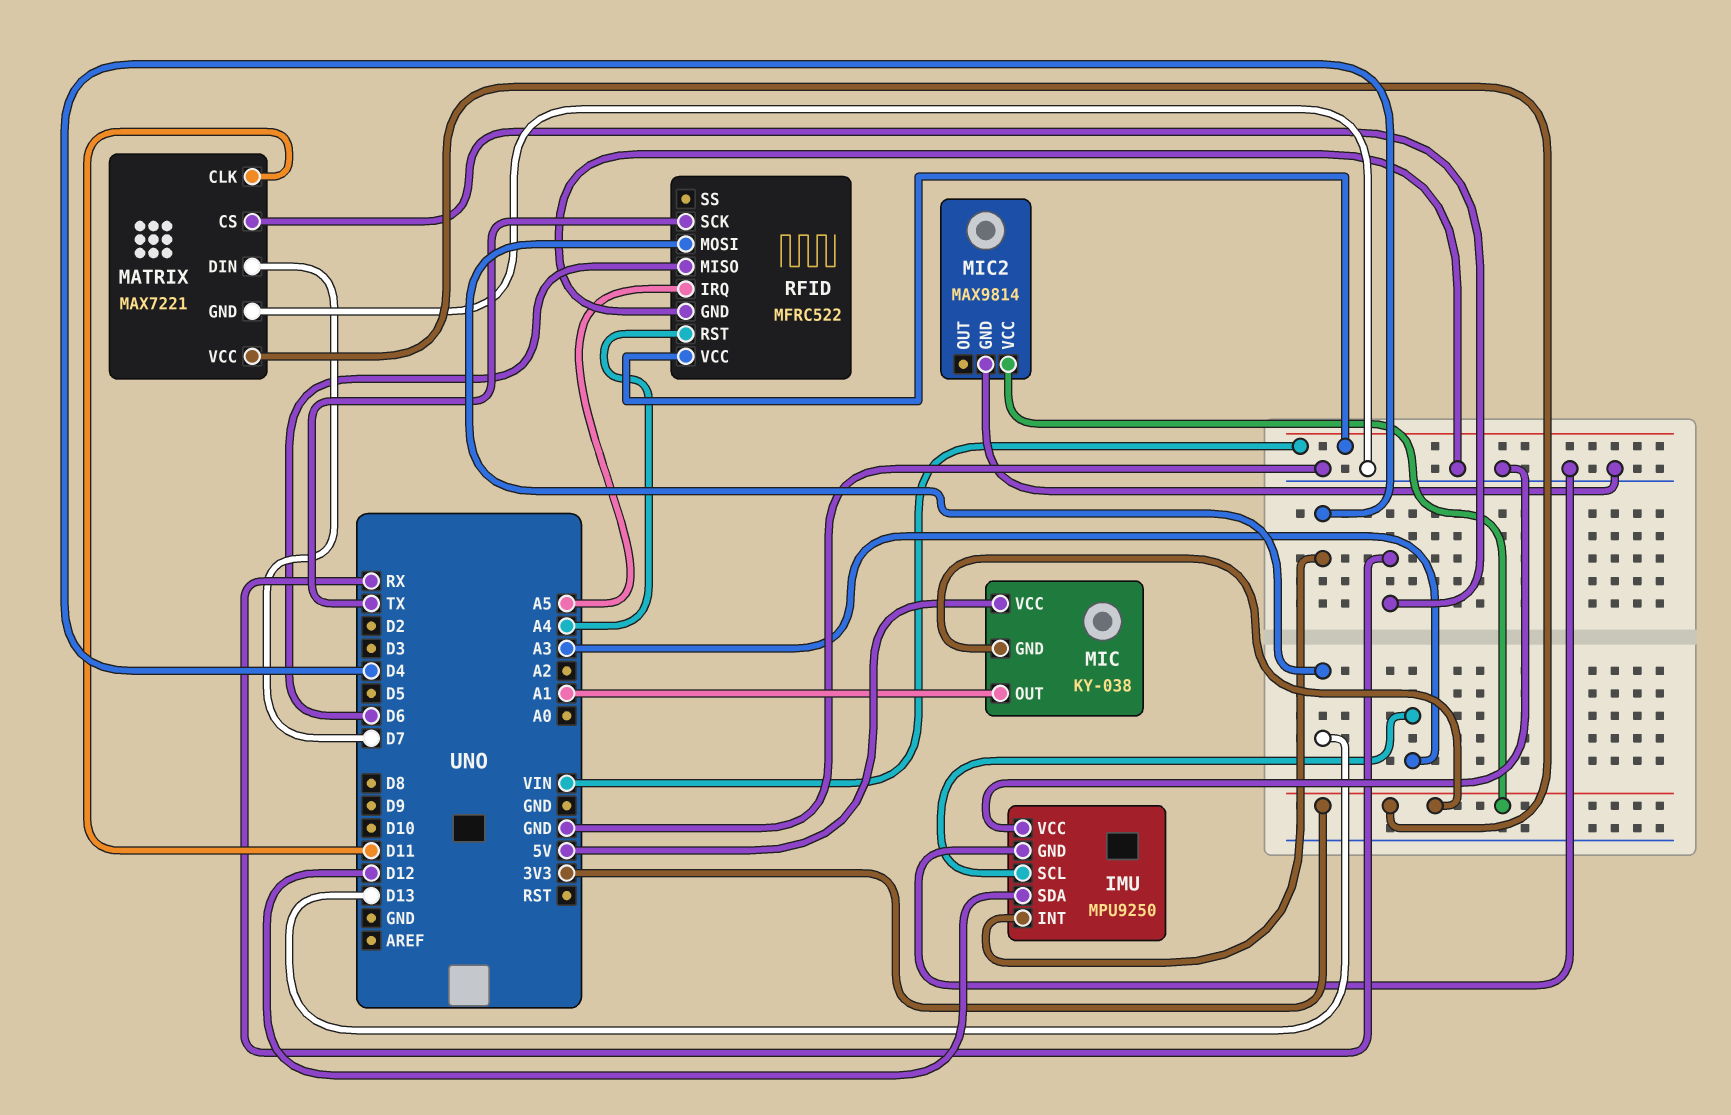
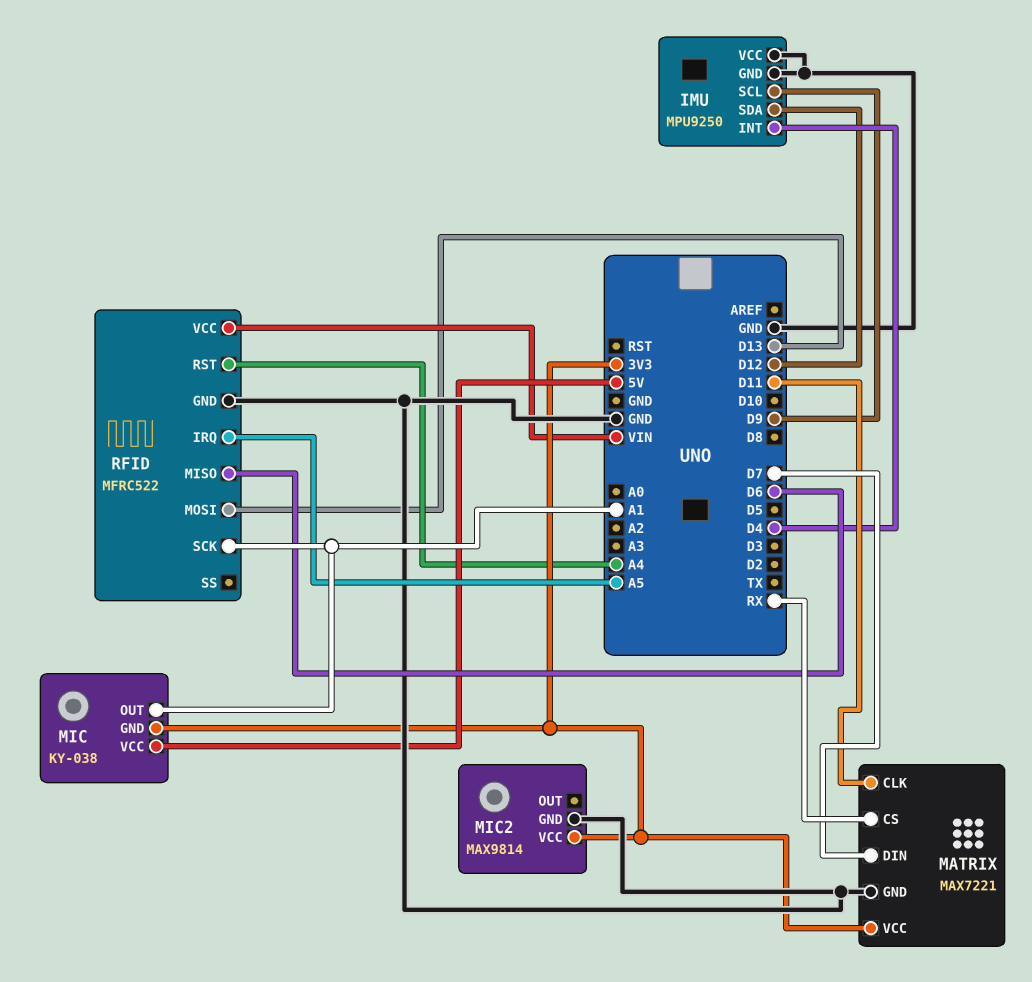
IMU pin SCL: A3 -> D9
RFID pin SCK: TX -> A1

